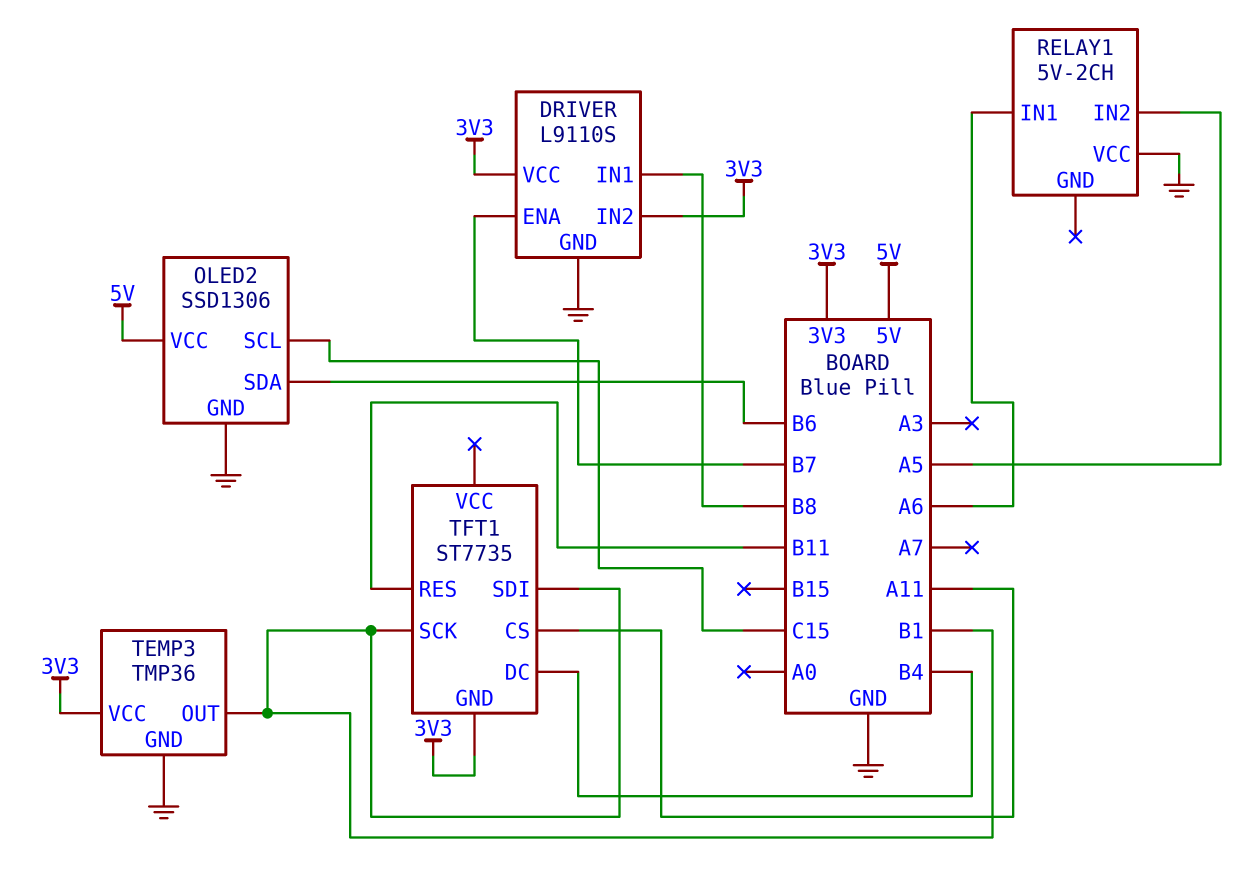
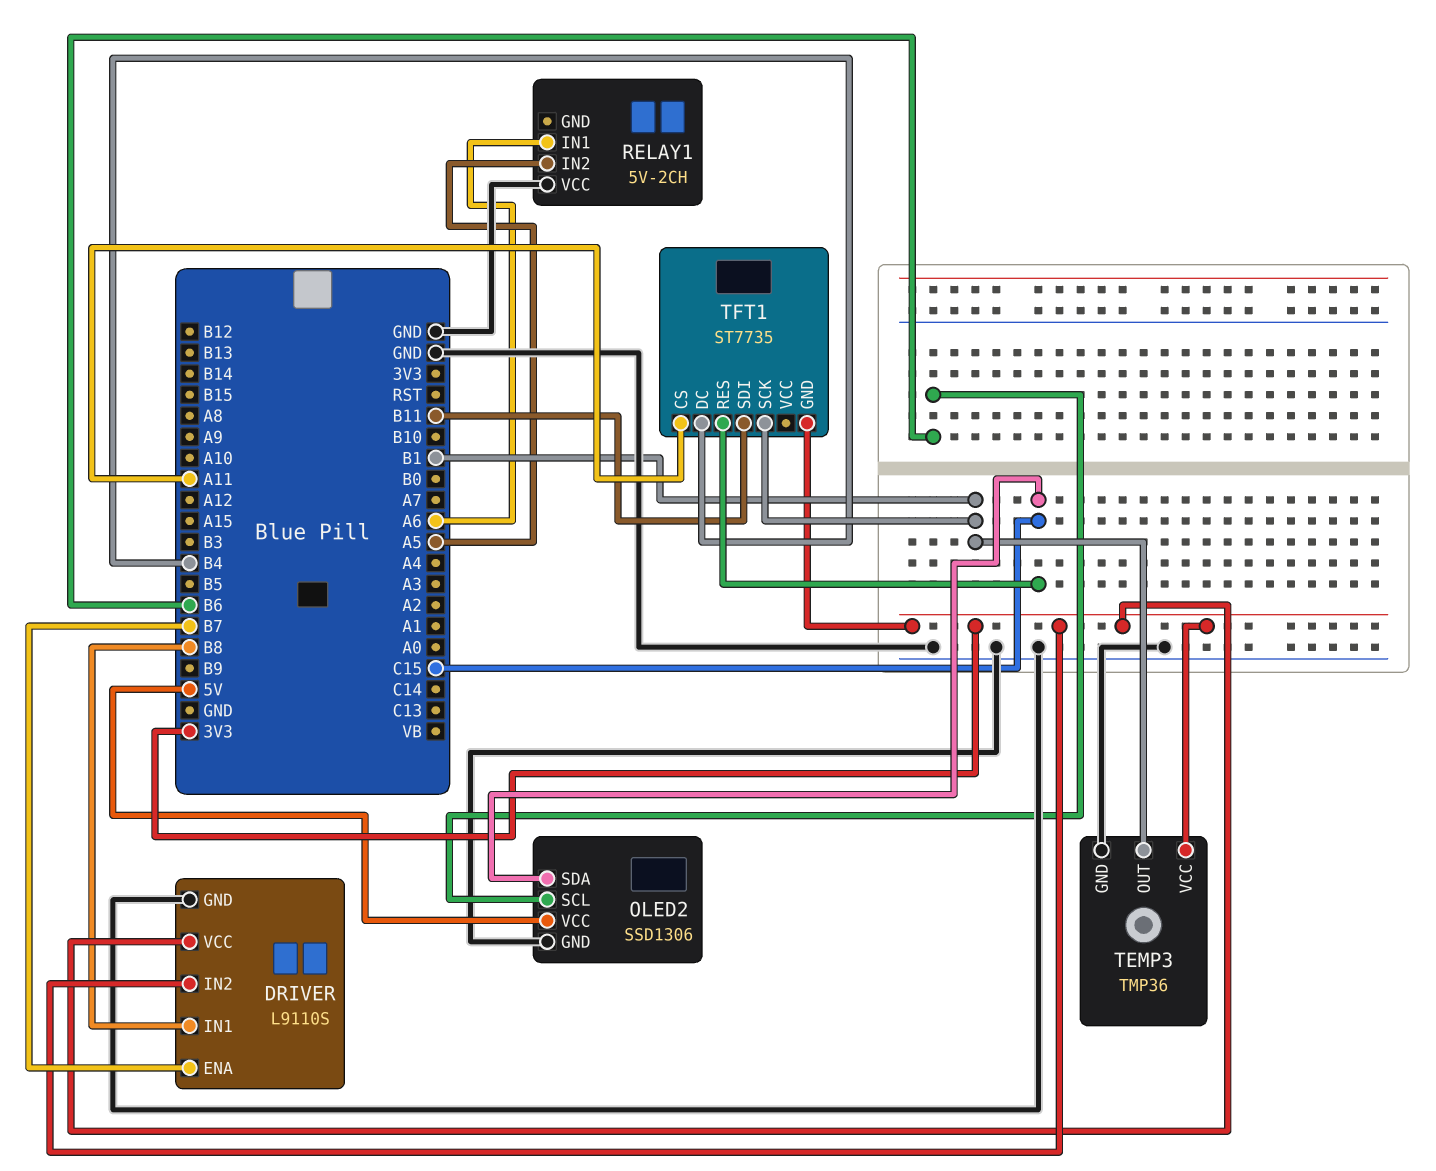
OLED2 pin SCL: C15 -> B6
OLED2 pin SDA: B6 -> C15
TFT1 pin RES: B11 -> C15
TFT1 pin SDI: B1 -> B11

